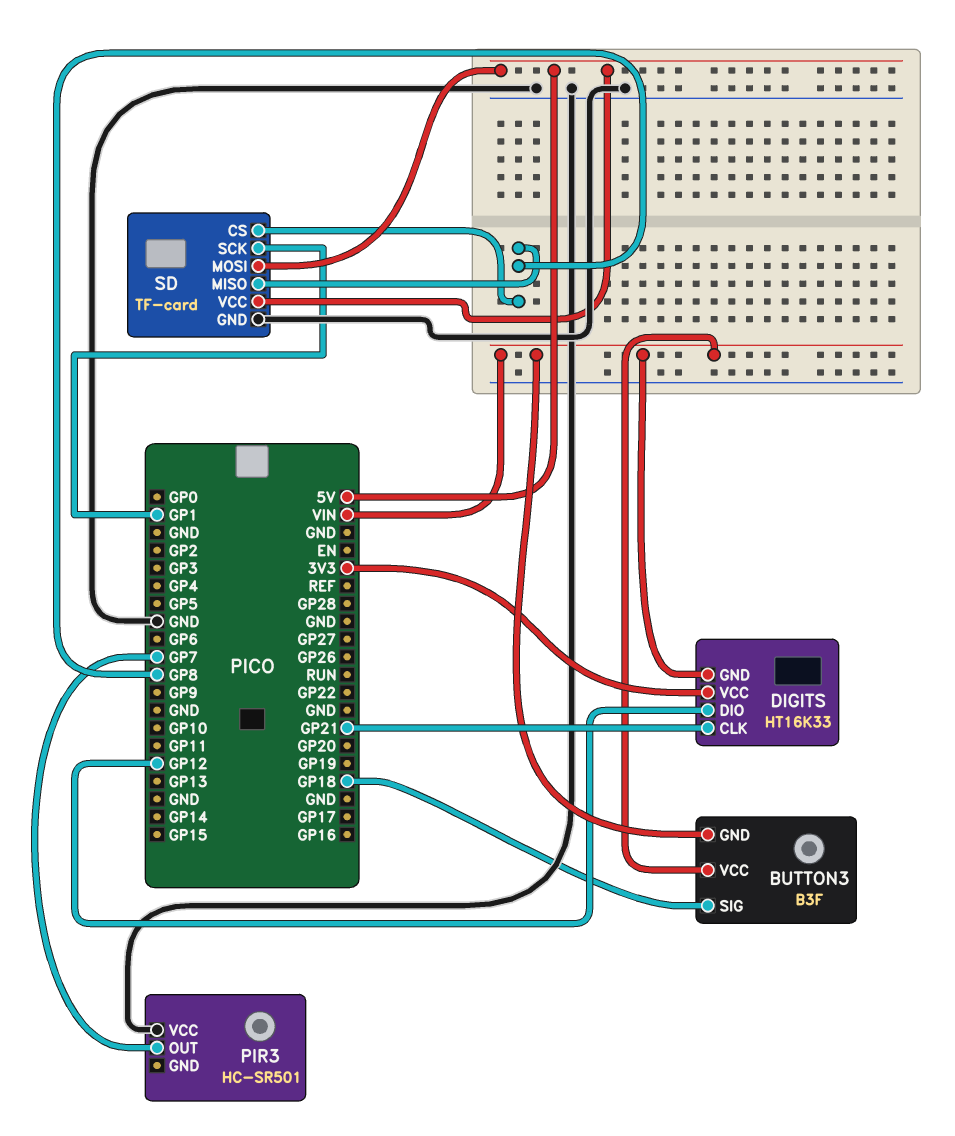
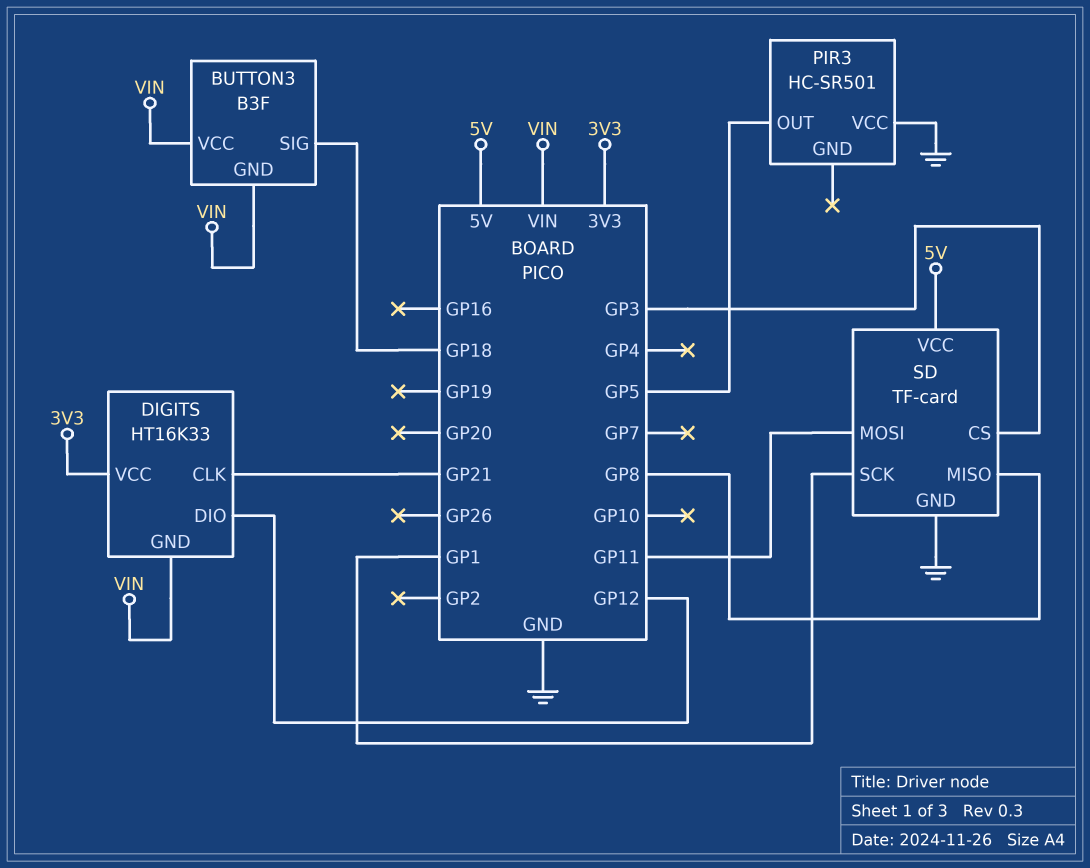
PIR3 pin OUT: GP7 -> GP5
SD pin CS: GP8 -> GP3
SD pin MOSI: 5V -> GP11

